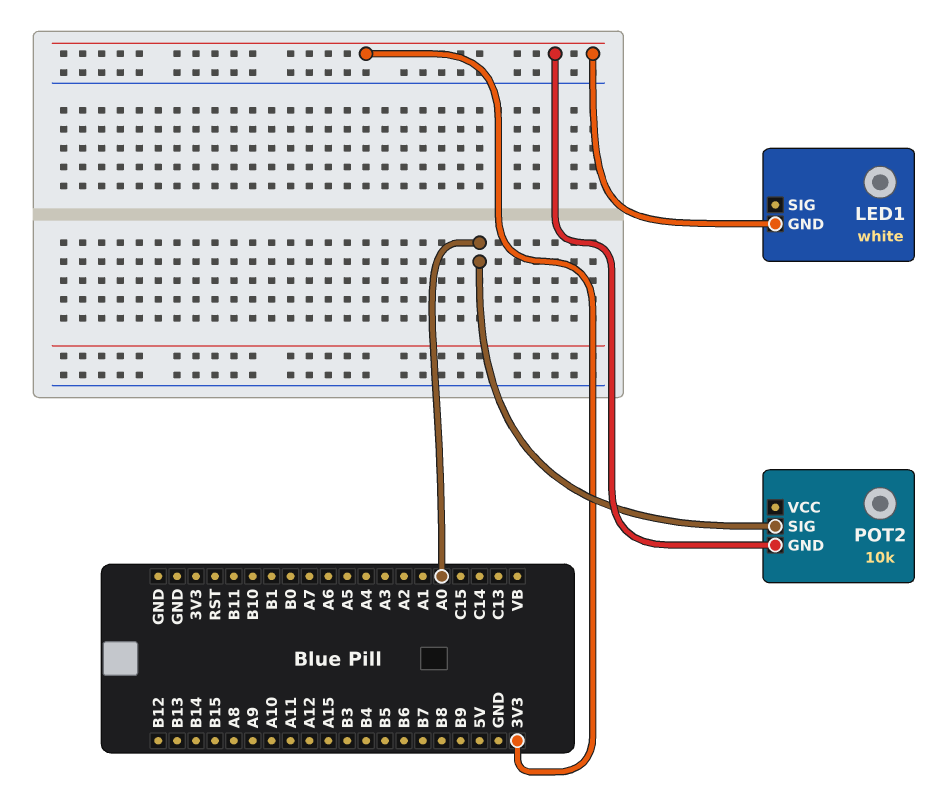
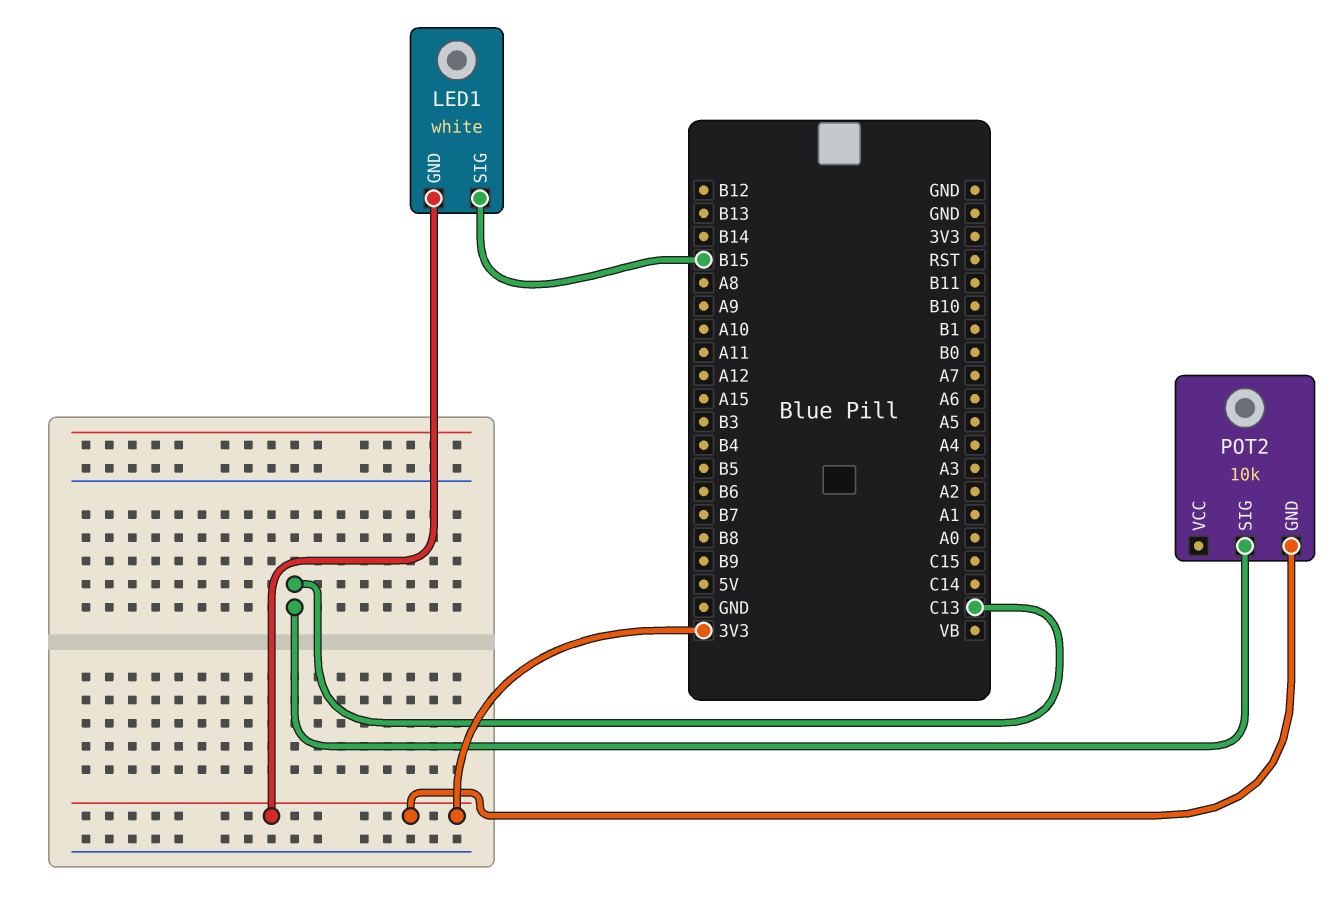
LED1 pin SIG: none -> B15
POT2 pin SIG: A0 -> C13

